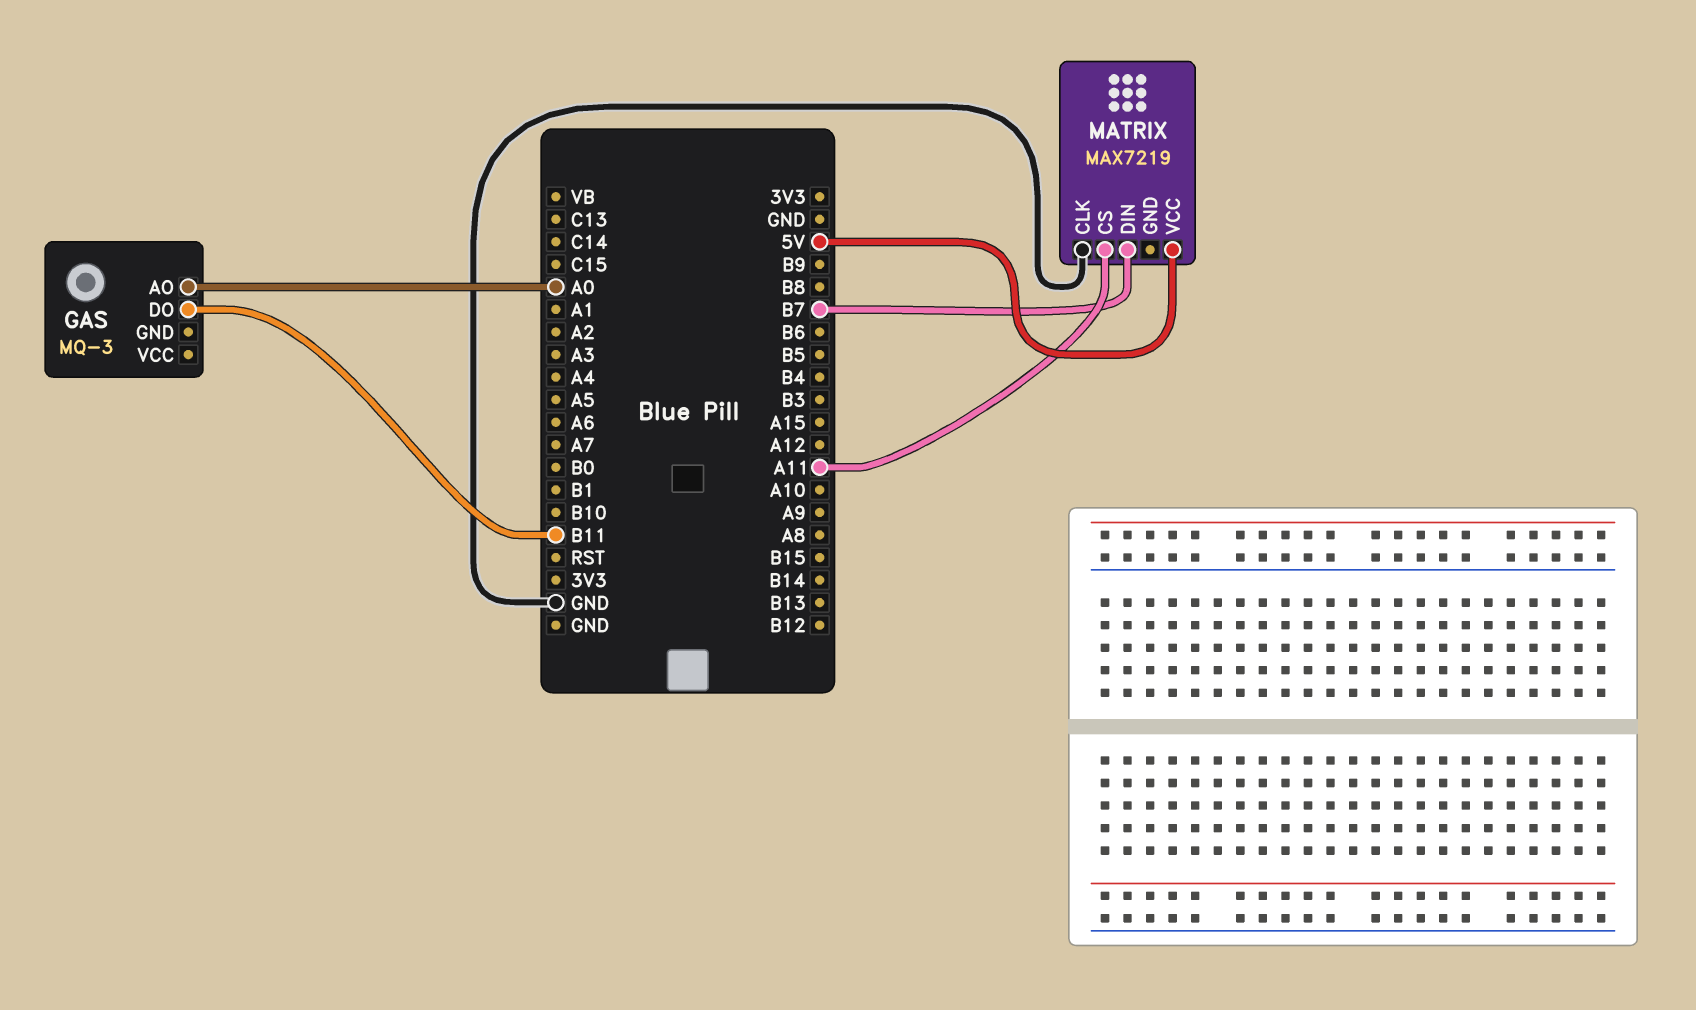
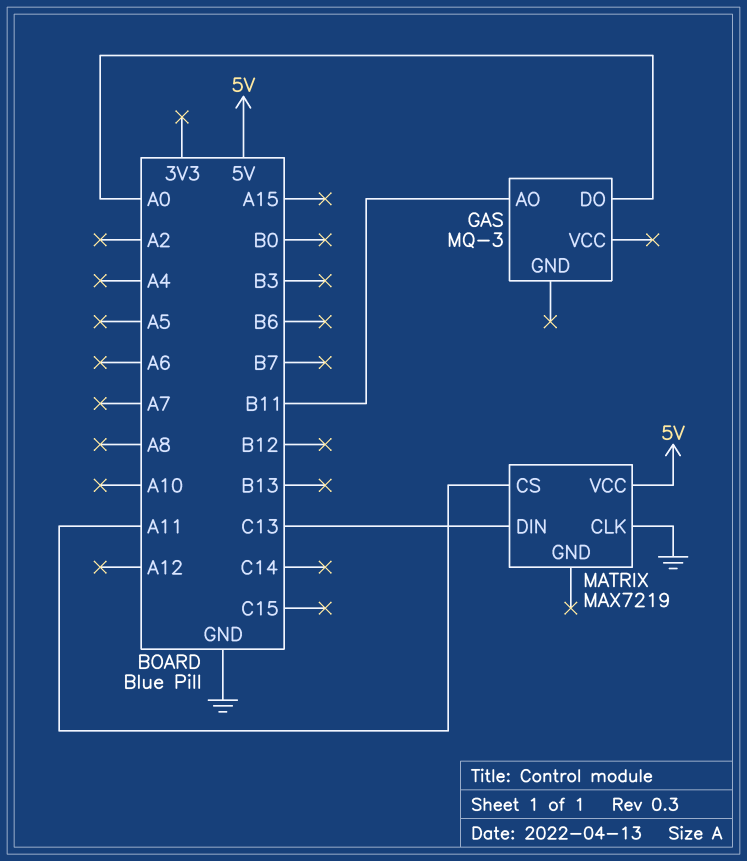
GAS pin AO: A0 -> B11
GAS pin DO: B11 -> A0
MATRIX pin DIN: B7 -> C13

